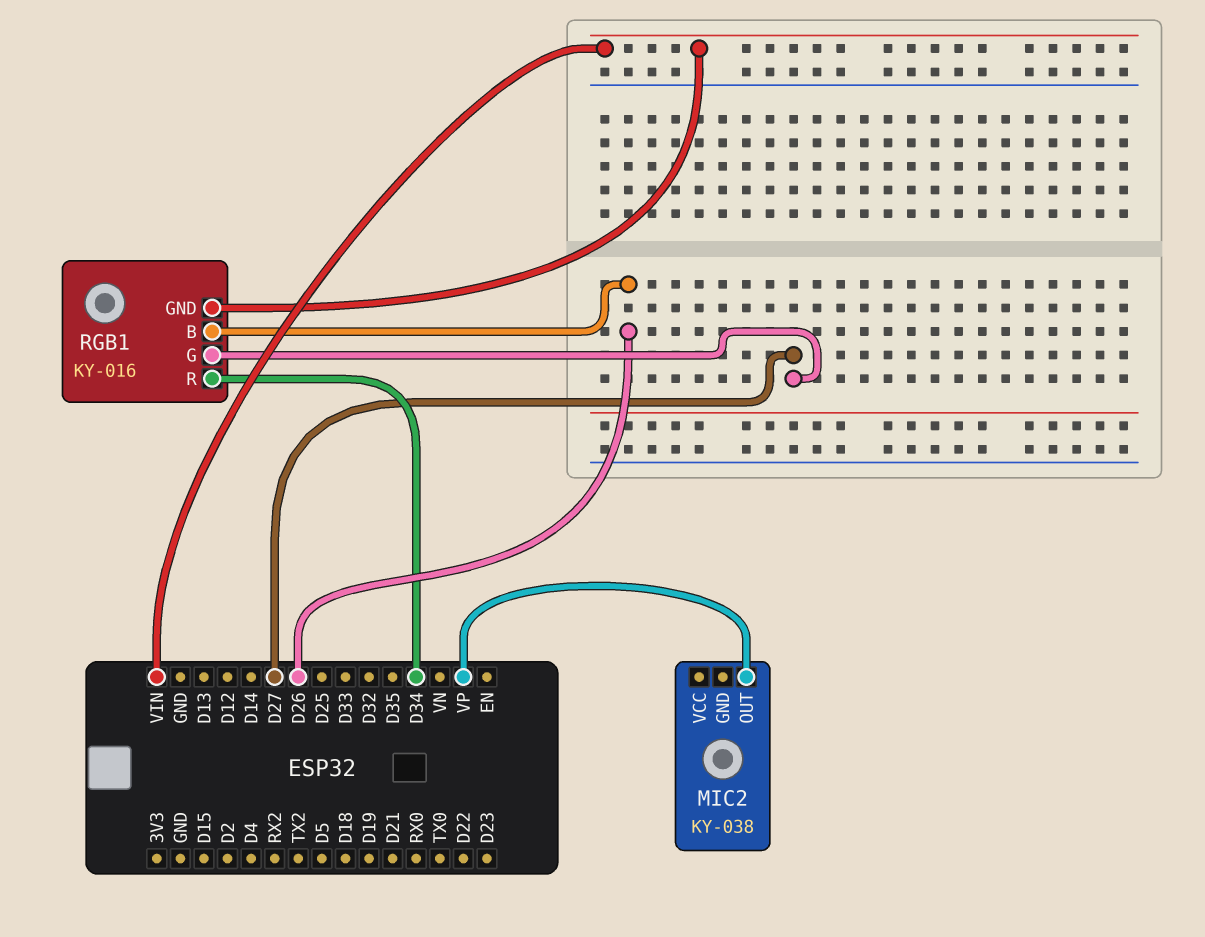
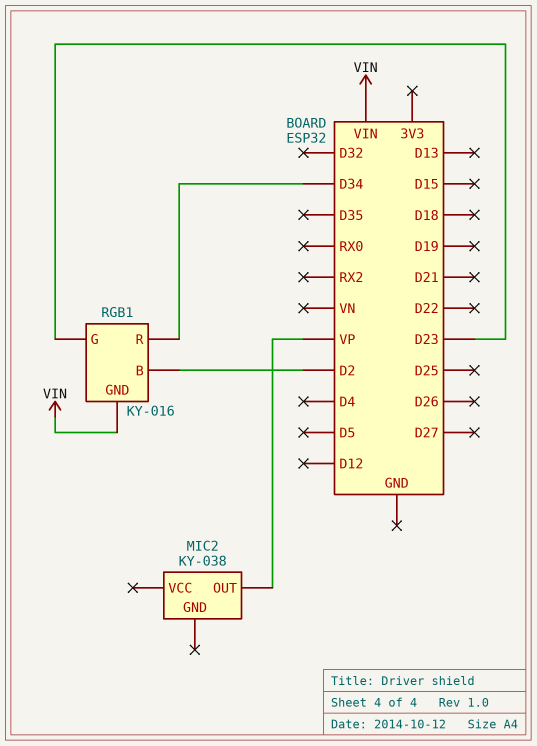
RGB1 pin B: D26 -> D2
RGB1 pin G: D27 -> D23

